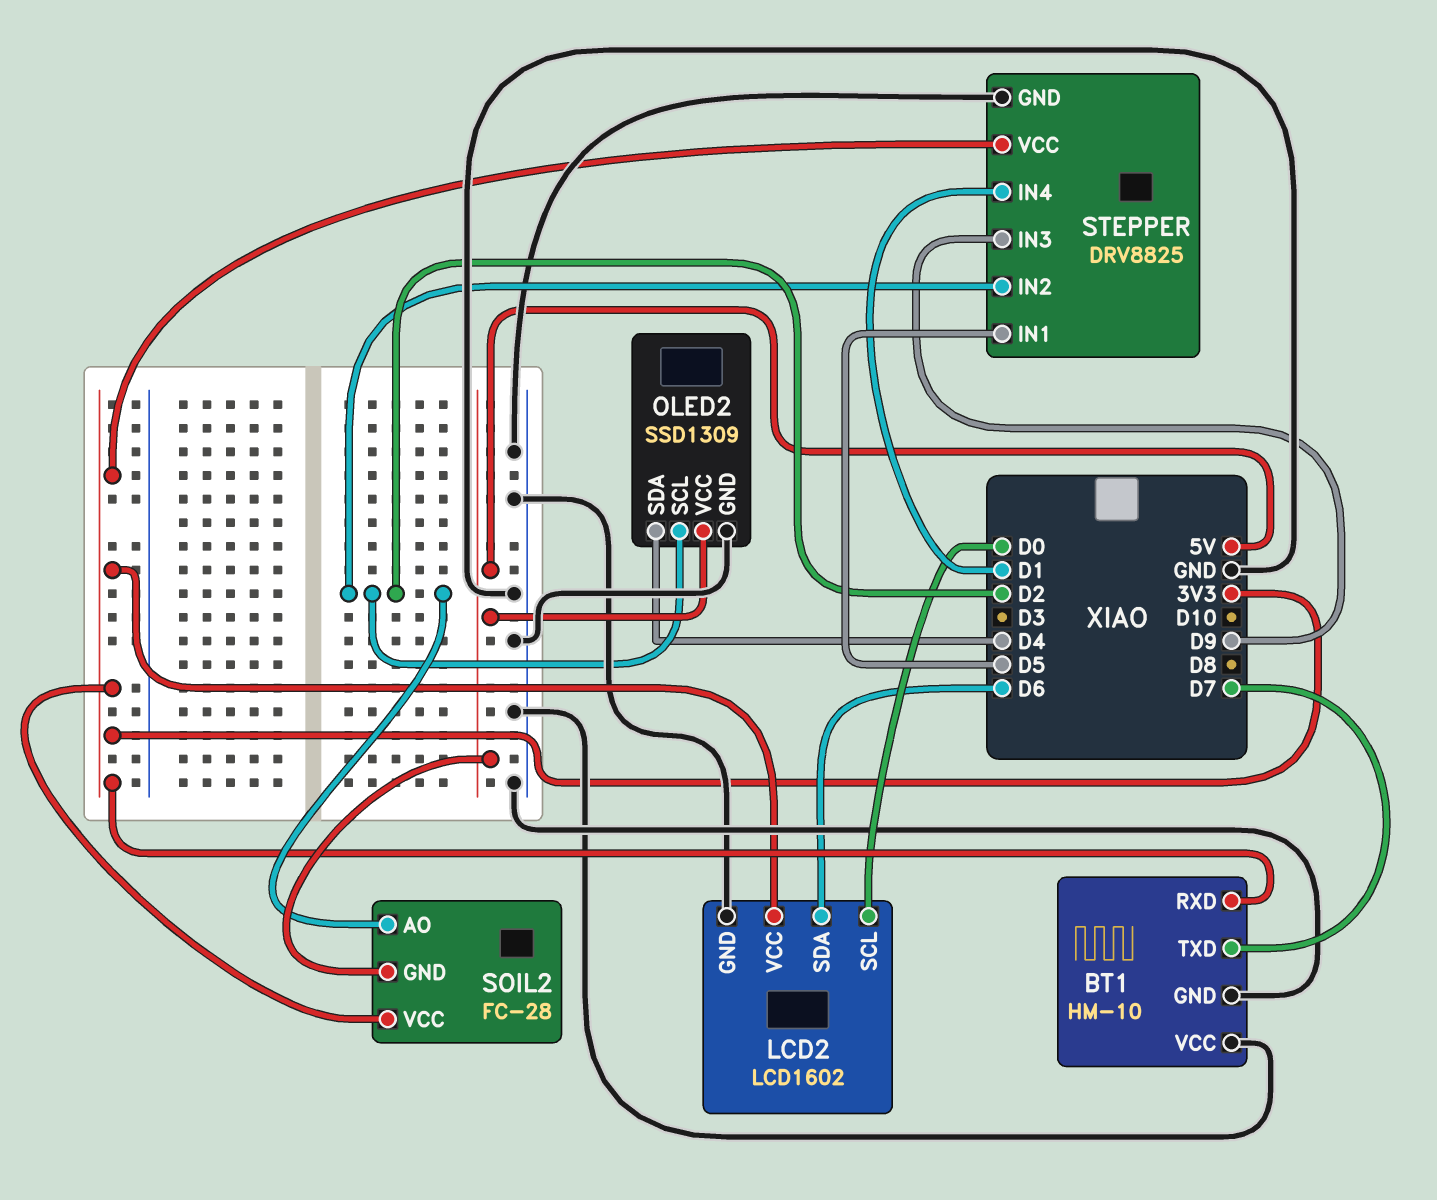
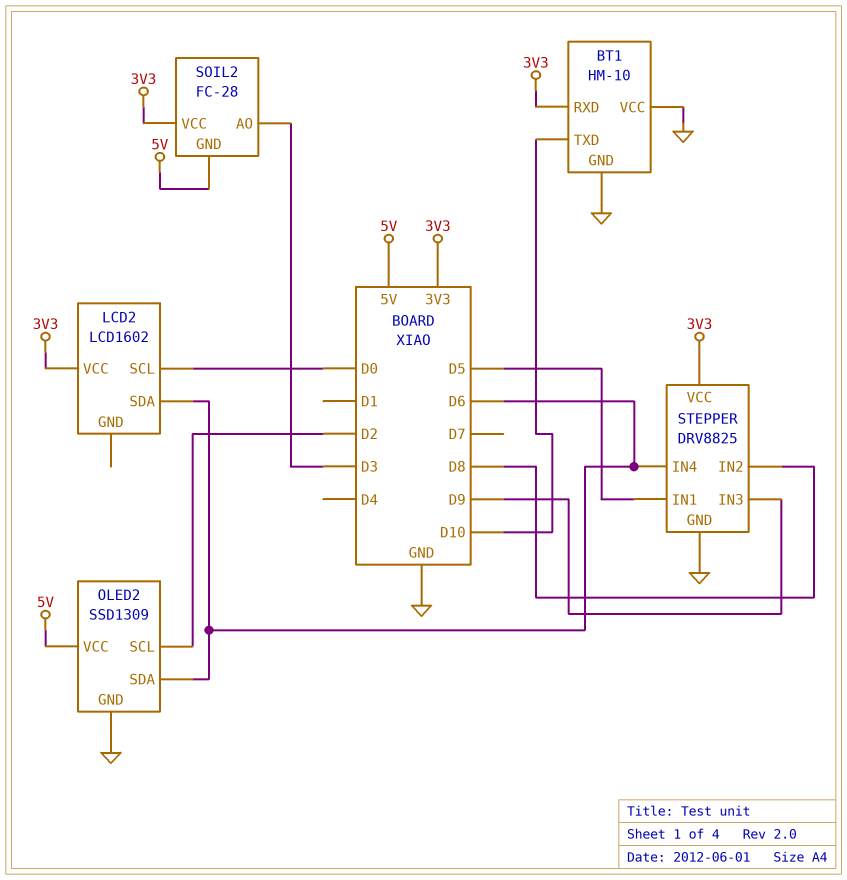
BT1 pin TXD: D7 -> D10
LCD2 pin GND: GND -> none
OLED2 pin SDA: D4 -> D6
SOIL2 pin AO: D2 -> D3
STEPPER pin IN2: D2 -> D8
STEPPER pin IN4: D1 -> D6

